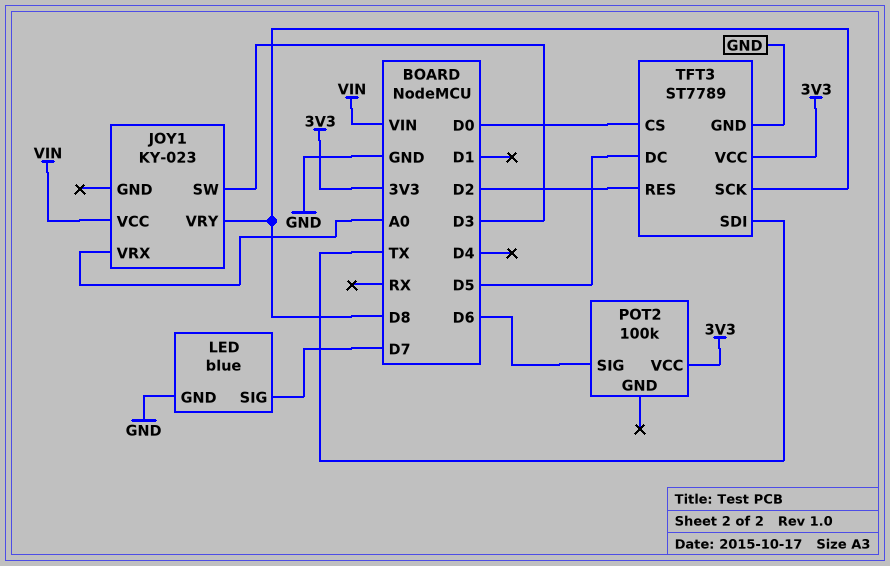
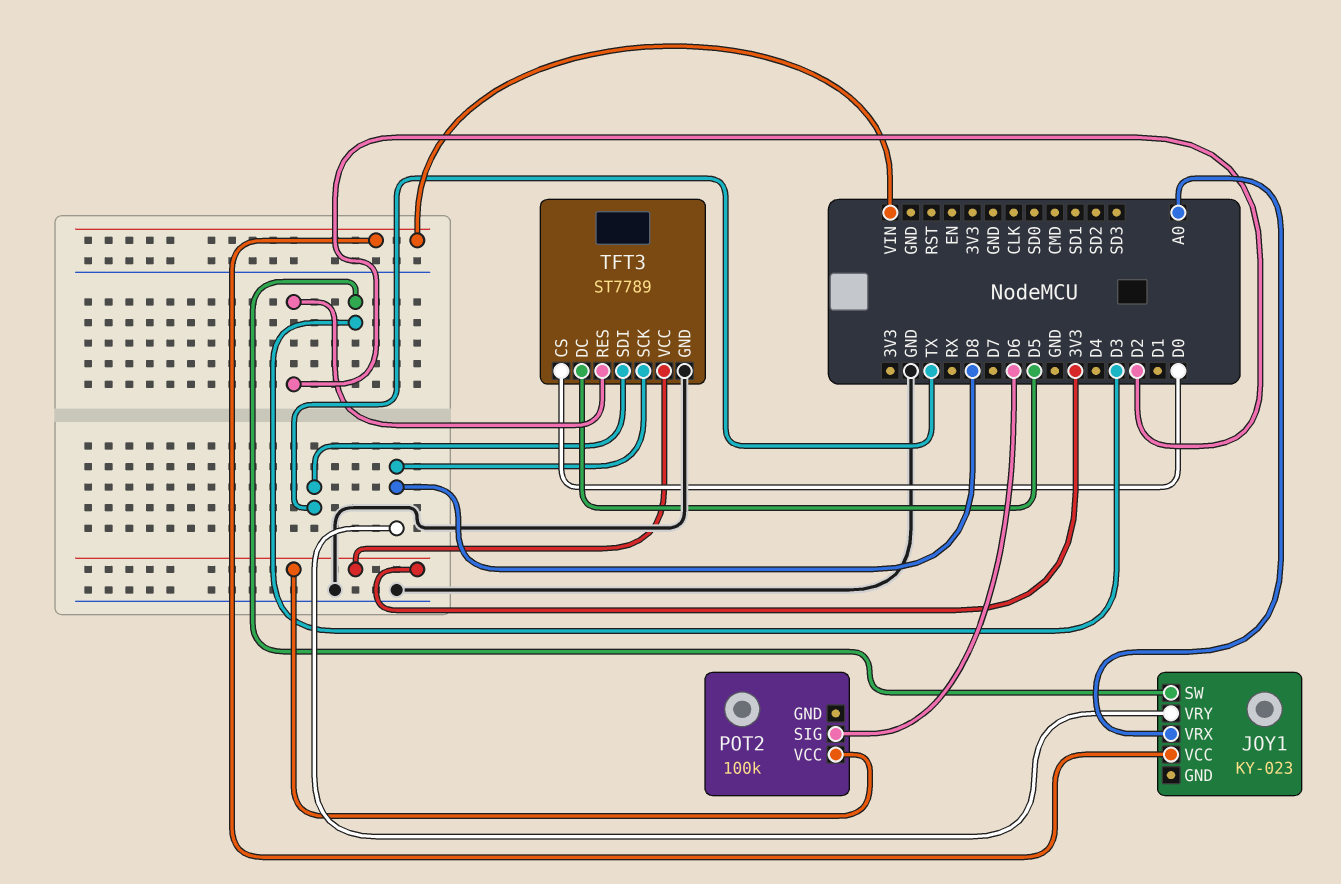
LED: blue -> none
LED pin GND: GND -> none
LED pin SIG: D7 -> none

